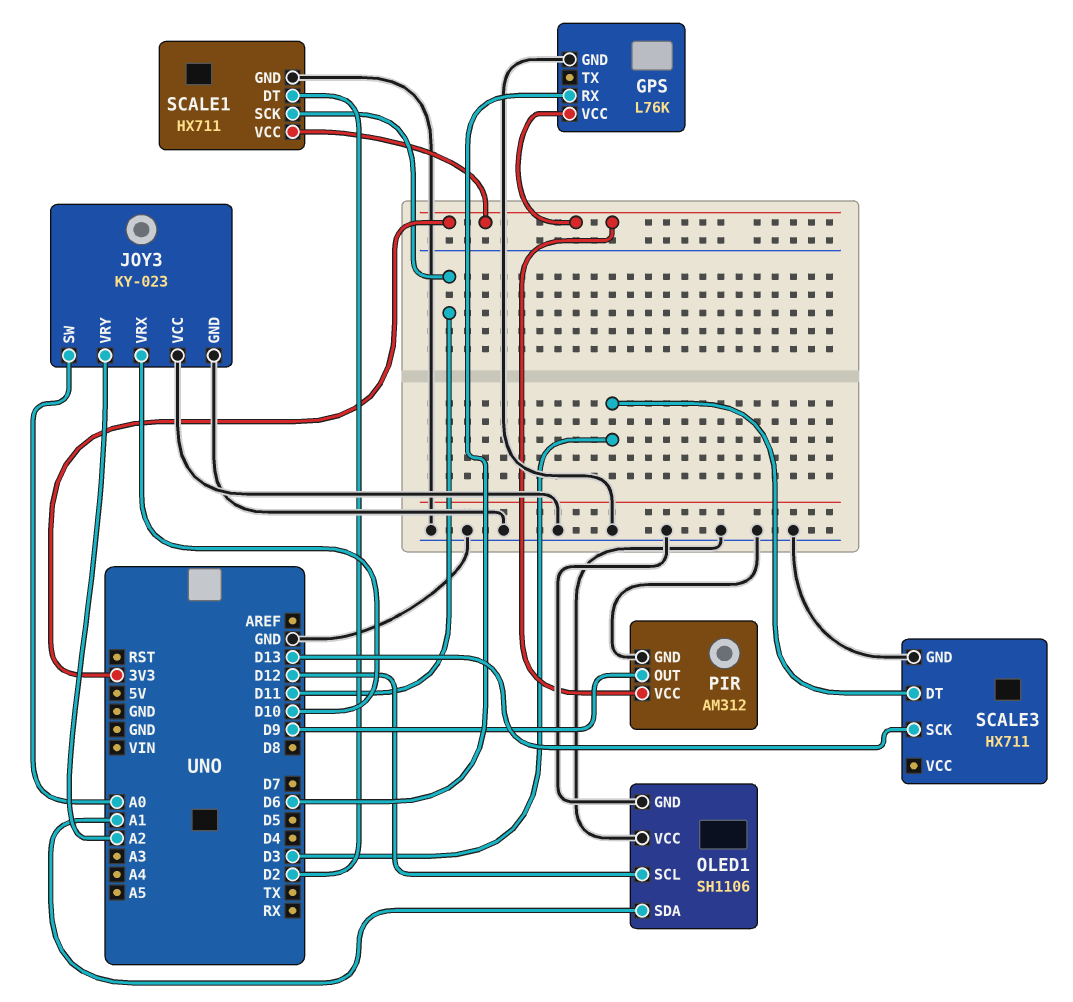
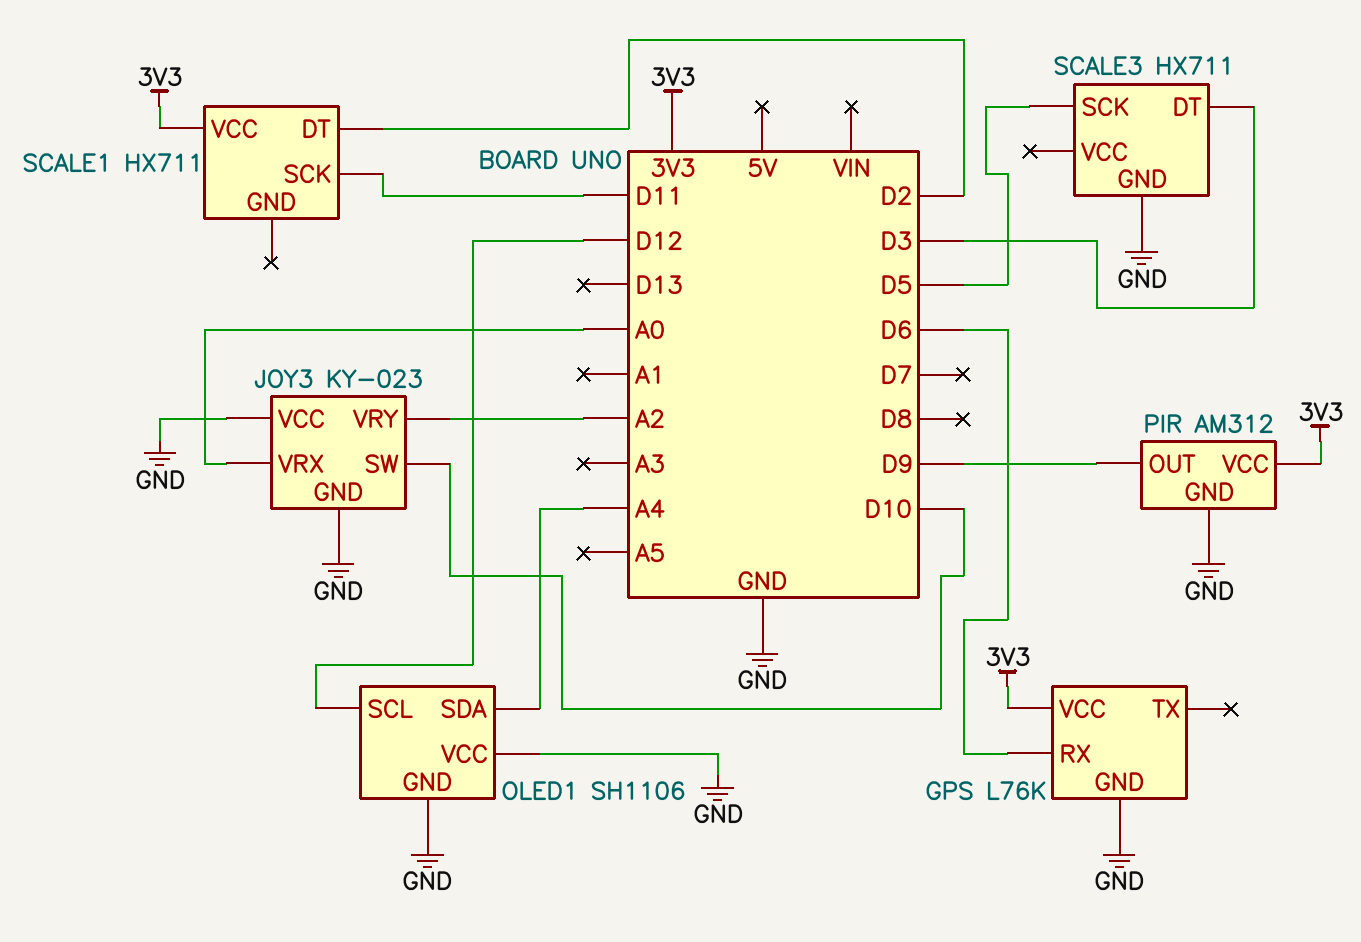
JOY3 pin SW: A0 -> D10
JOY3 pin VRX: D10 -> A0
OLED1 pin SDA: A1 -> A4
SCALE1 pin GND: GND -> none
SCALE3 pin SCK: D13 -> D5

